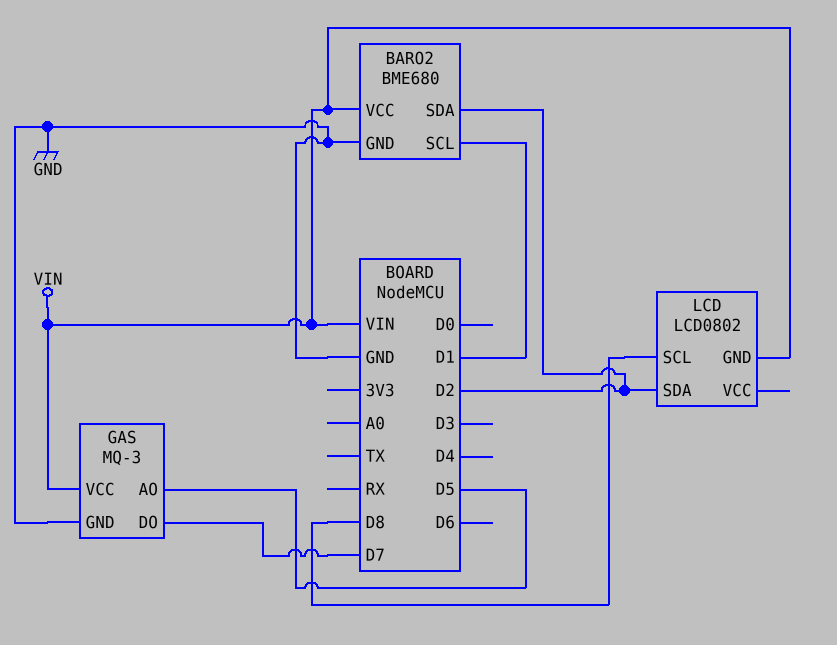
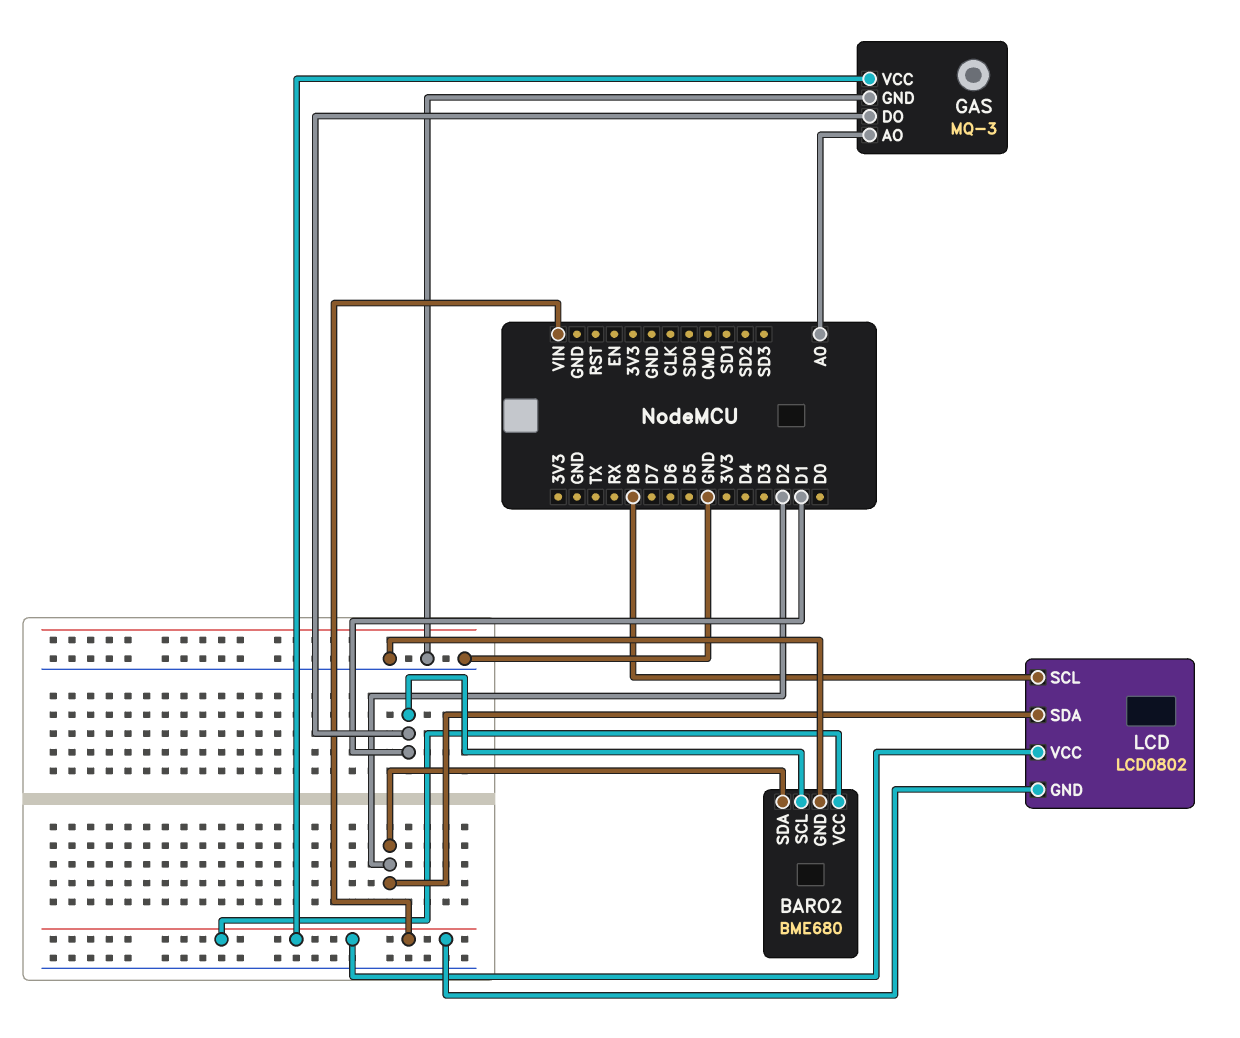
GAS pin AO: D5 -> A0
GAS pin DO: D7 -> D1
LCD pin VCC: none -> VIN

